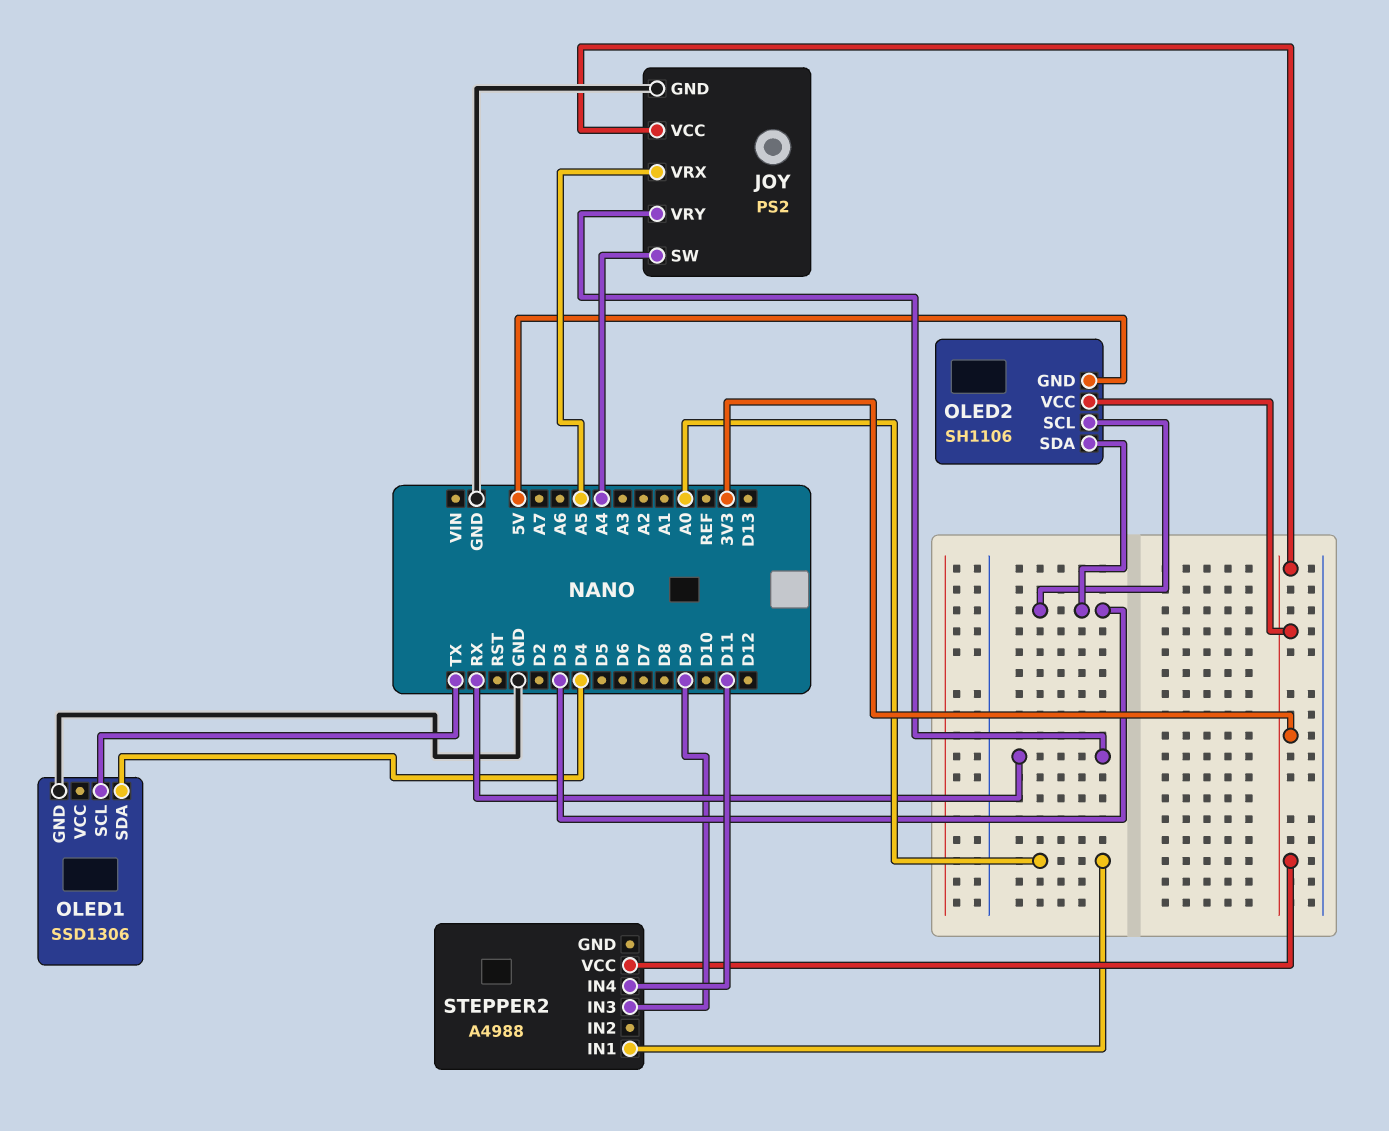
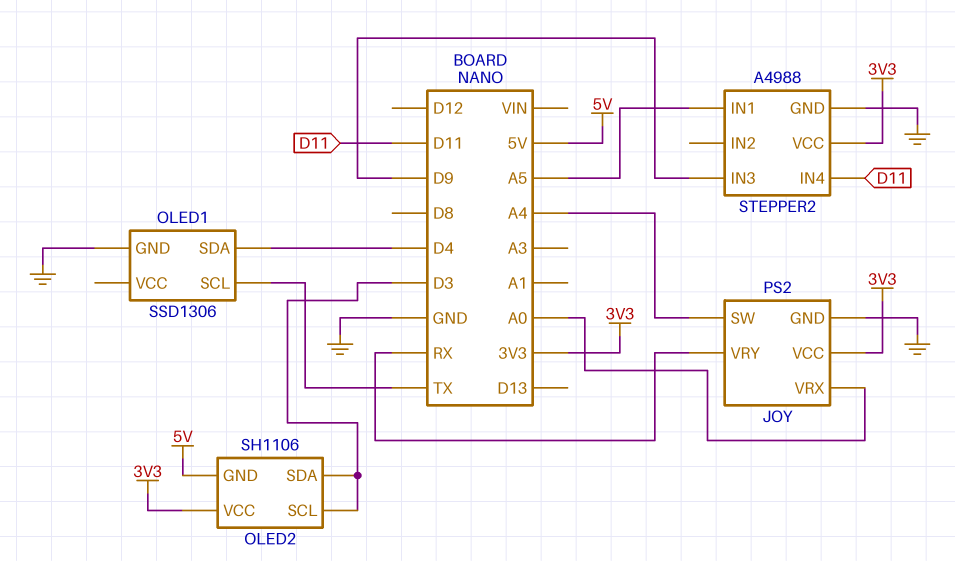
JOY pin VRX: A5 -> A0
STEPPER2 pin GND: none -> GND
STEPPER2 pin IN1: A0 -> A5

